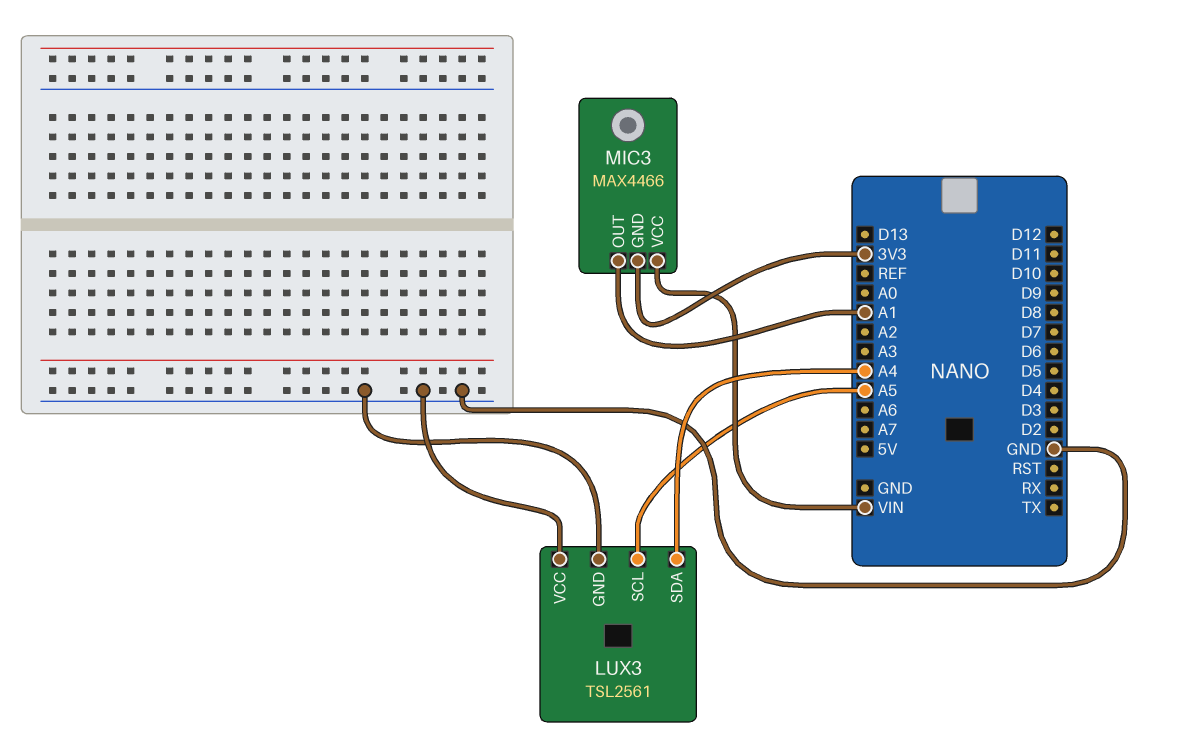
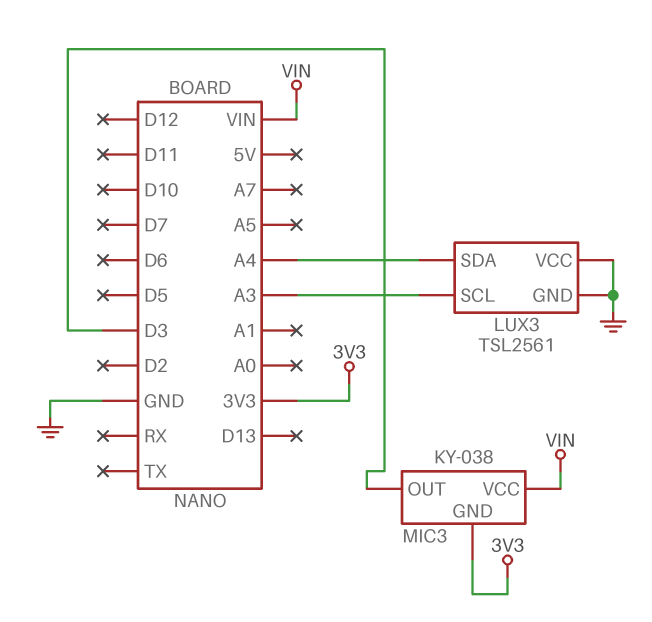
LUX3 pin SCL: A5 -> A3
MIC3: MAX4466 -> KY-038
MIC3 pin OUT: A1 -> D3

